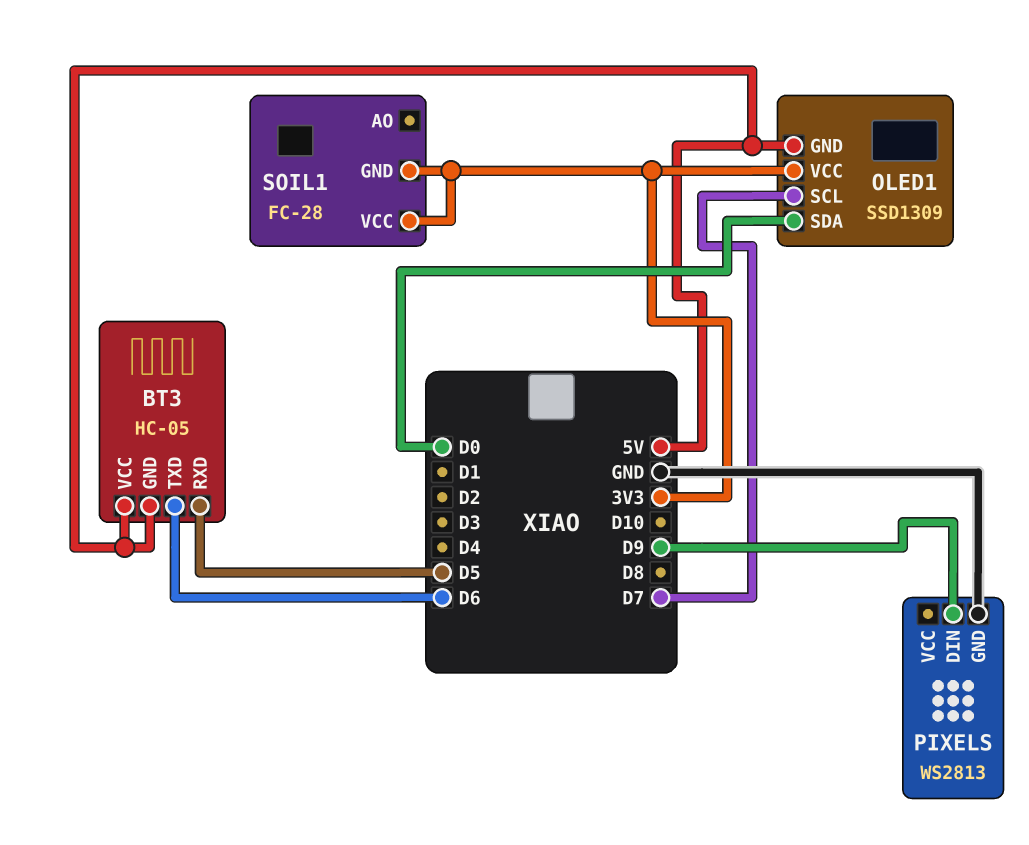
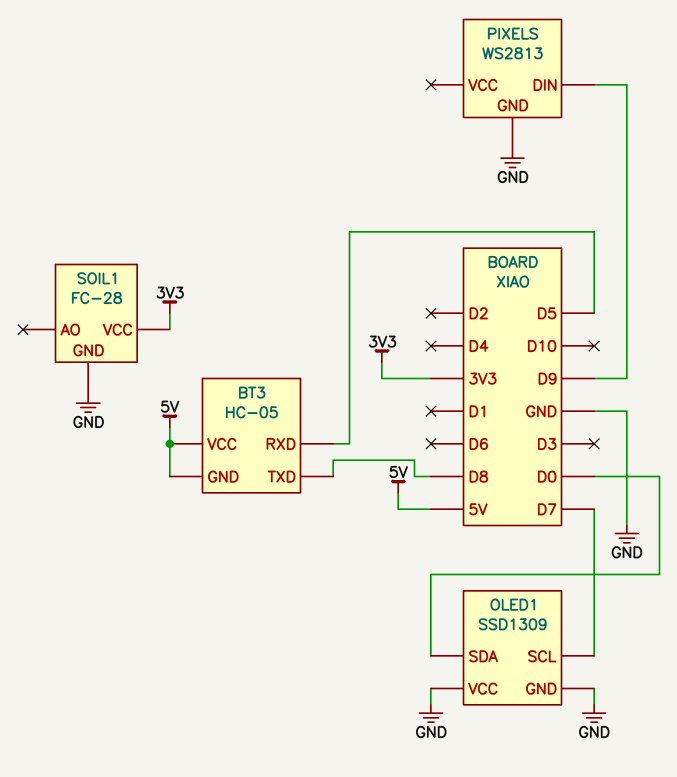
BT3 pin TXD: D6 -> D8
OLED1 pin GND: 5V -> GND
OLED1 pin VCC: 3V3 -> GND
SOIL1 pin GND: 3V3 -> GND

